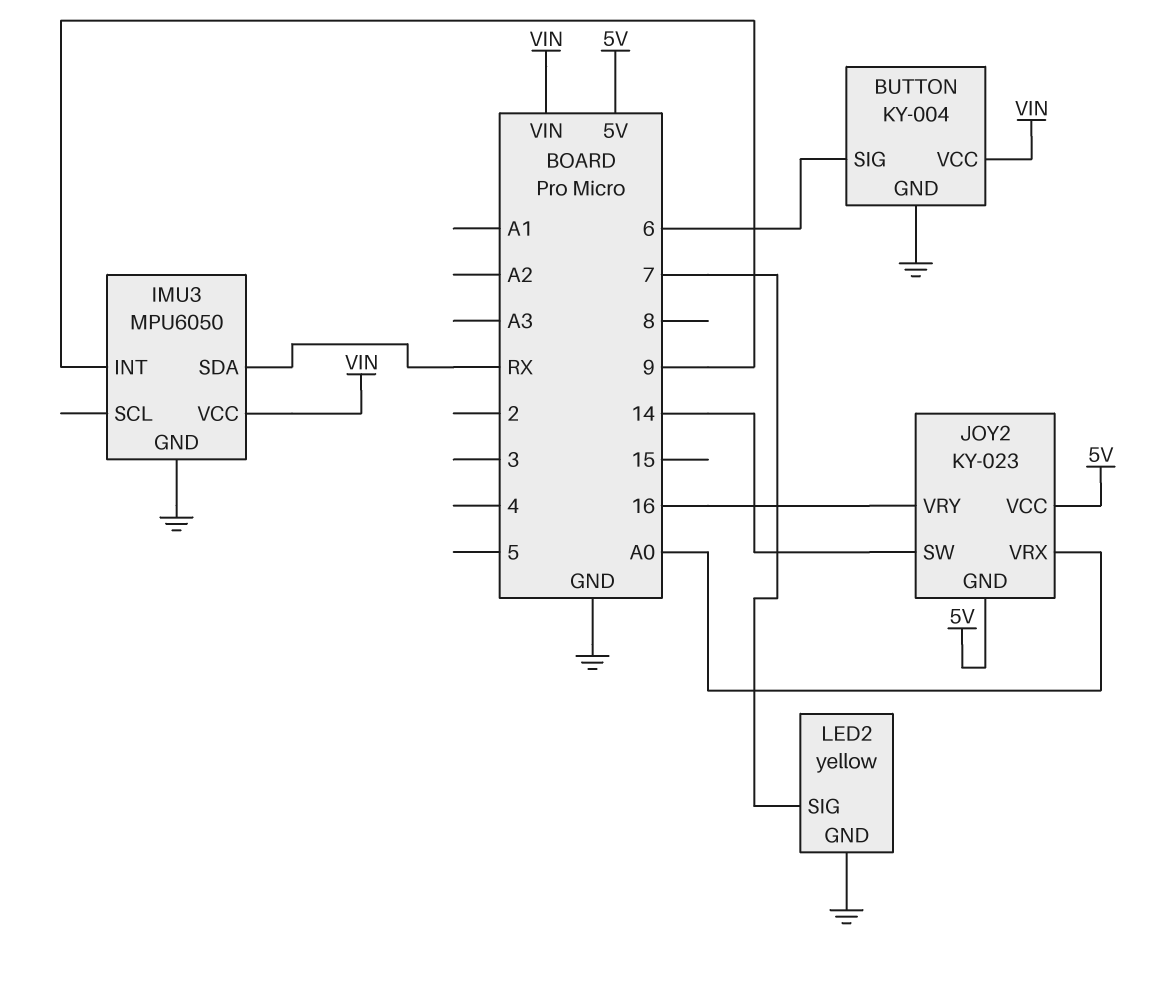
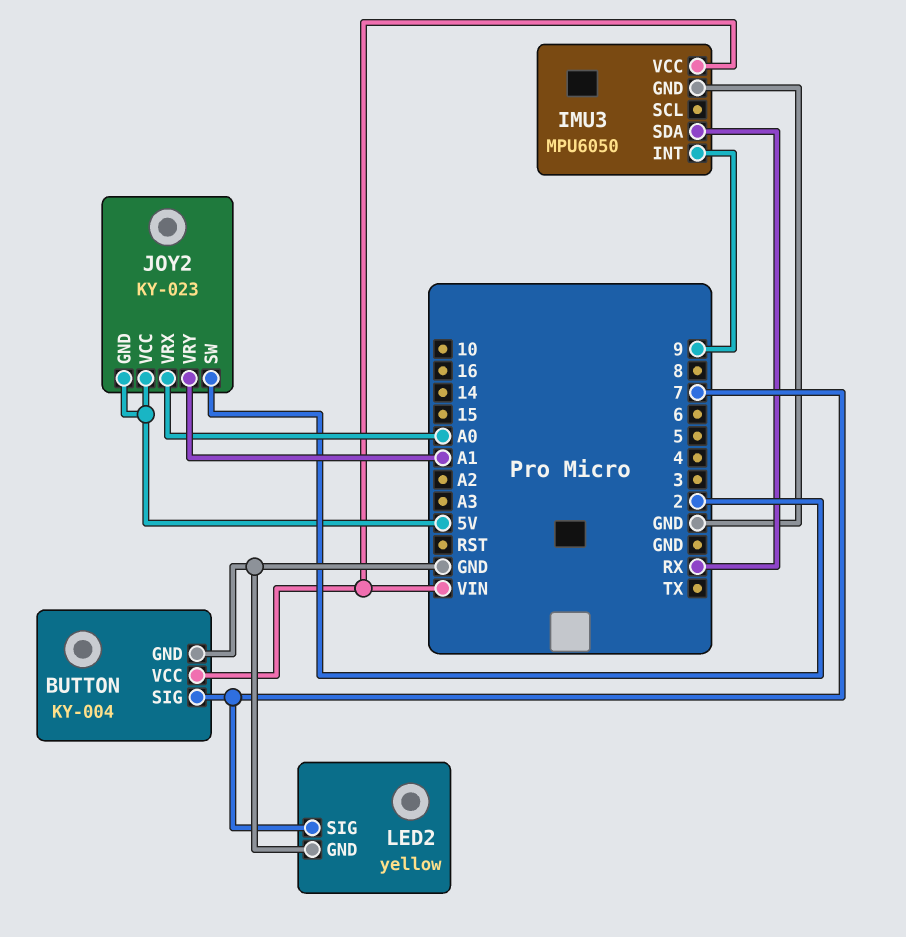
BUTTON pin SIG: 6 -> 7
JOY2 pin SW: 14 -> 2
JOY2 pin VRY: 16 -> A1

